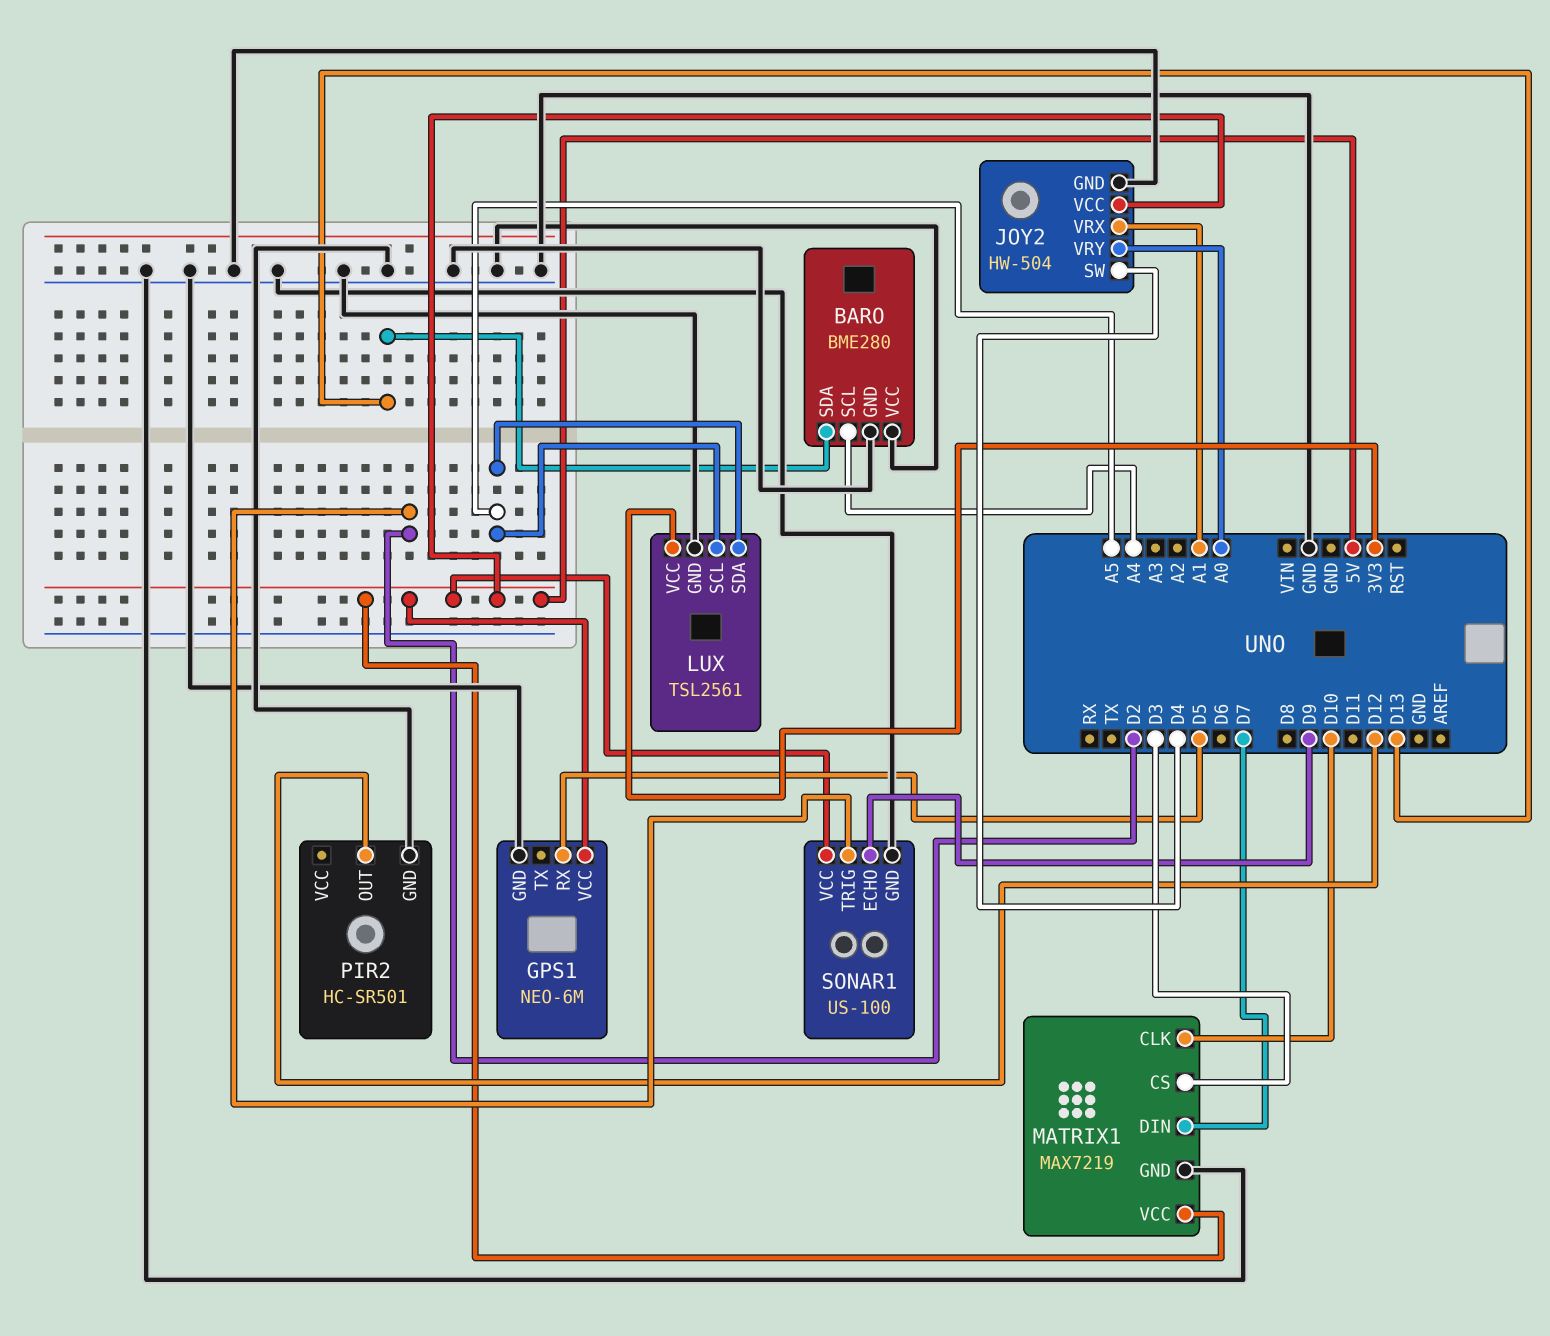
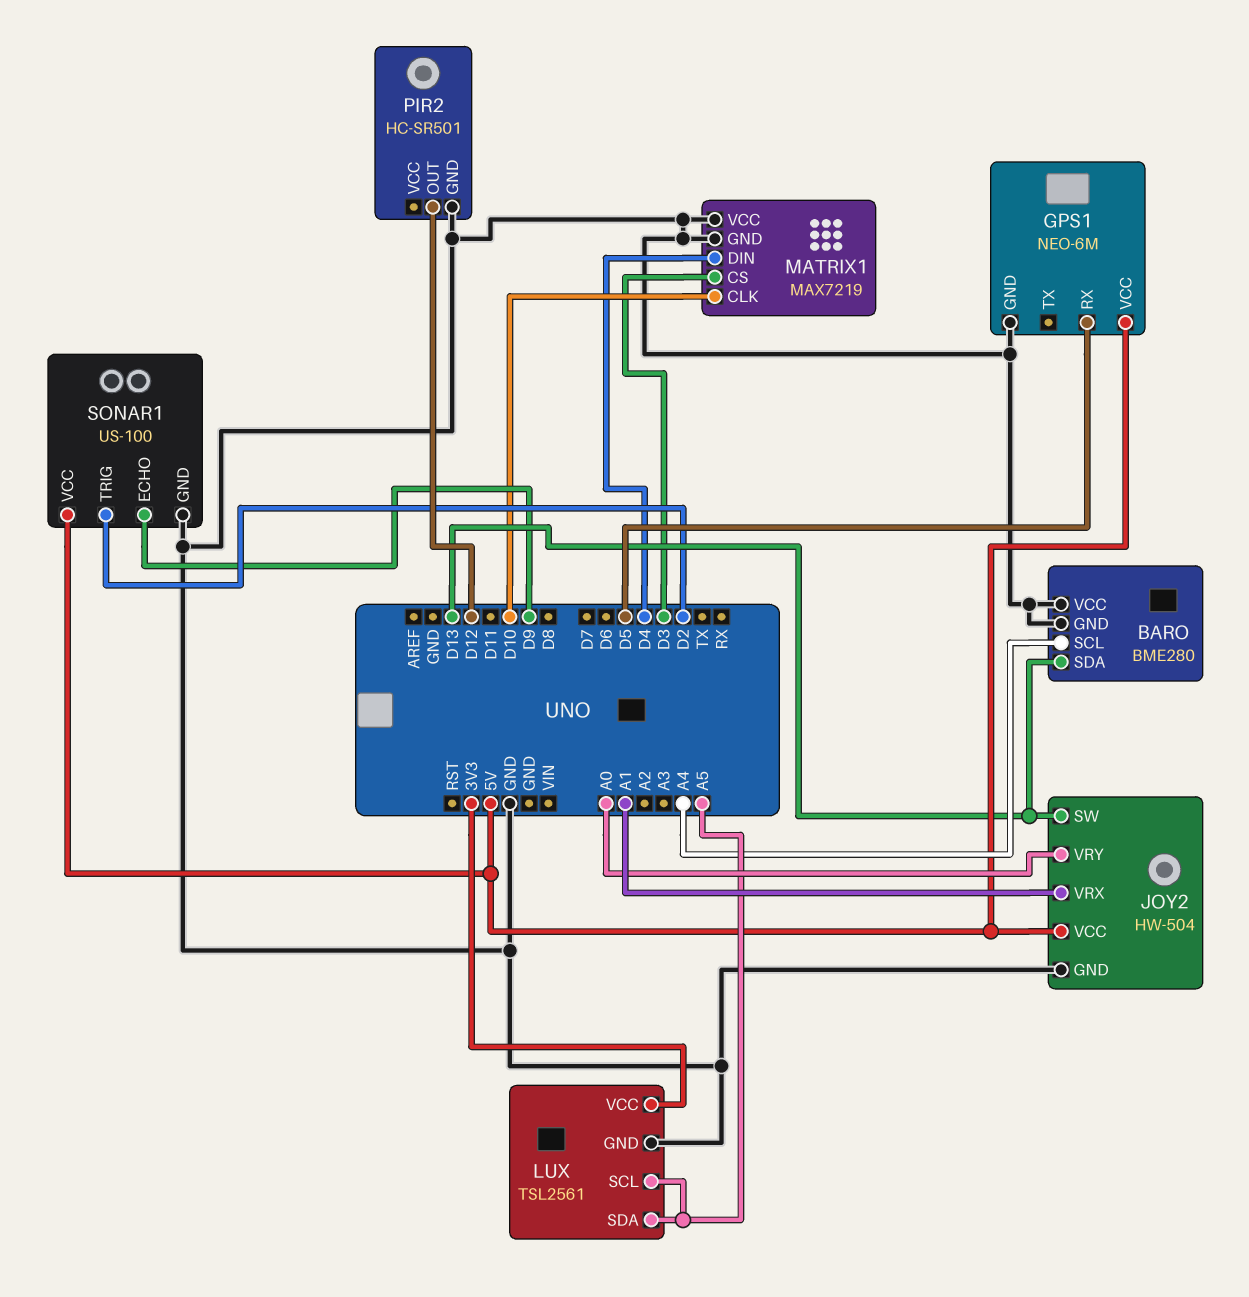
JOY2 pin SW: D4 -> D13
MATRIX1 pin DIN: D7 -> D4
MATRIX1 pin VCC: 5V -> GND

